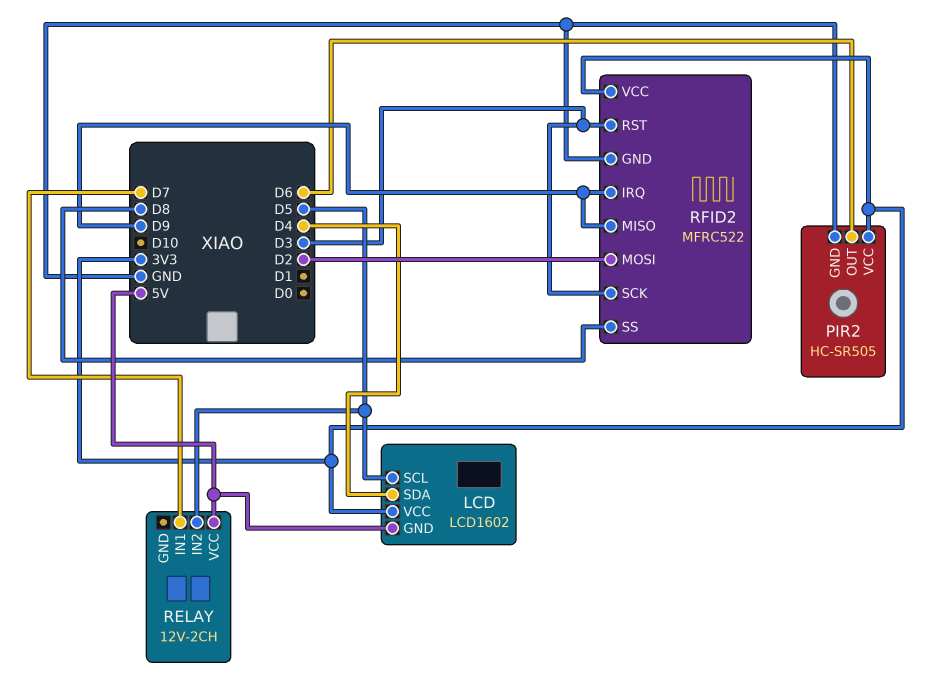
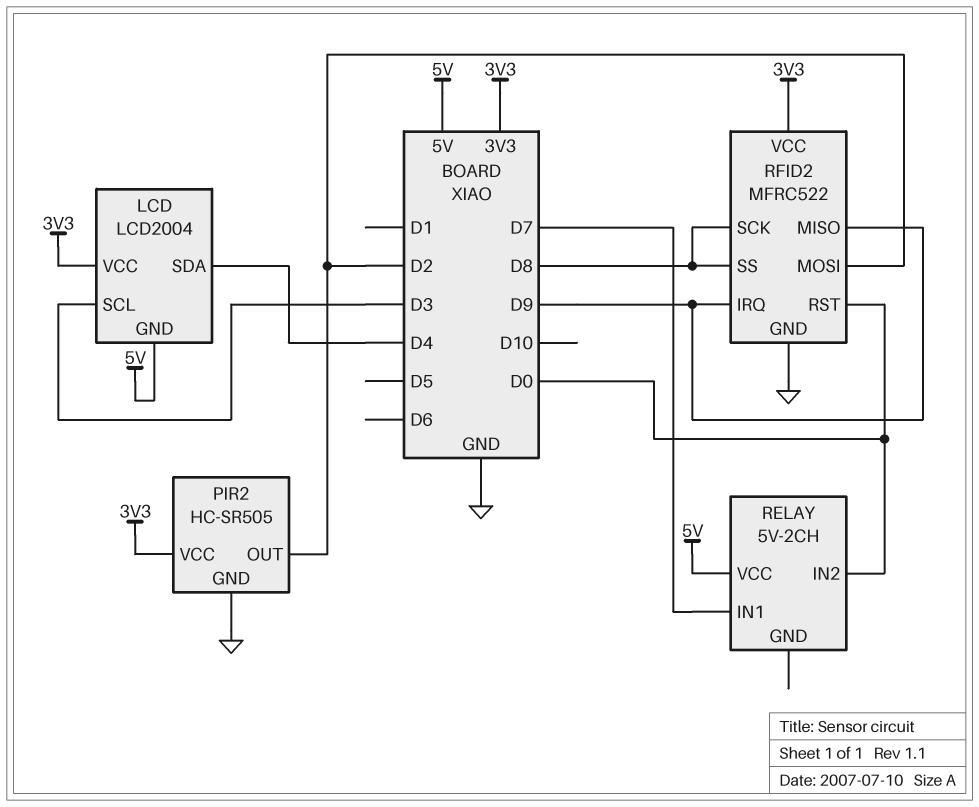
LCD: LCD1602 -> LCD2004
LCD pin SCL: D5 -> D3
PIR2 pin OUT: D6 -> D2
RELAY: 12V-2CH -> 5V-2CH
RELAY pin IN2: D5 -> D0
RFID2 pin RST: D3 -> D0
RFID2 pin SCK: D3 -> D8

